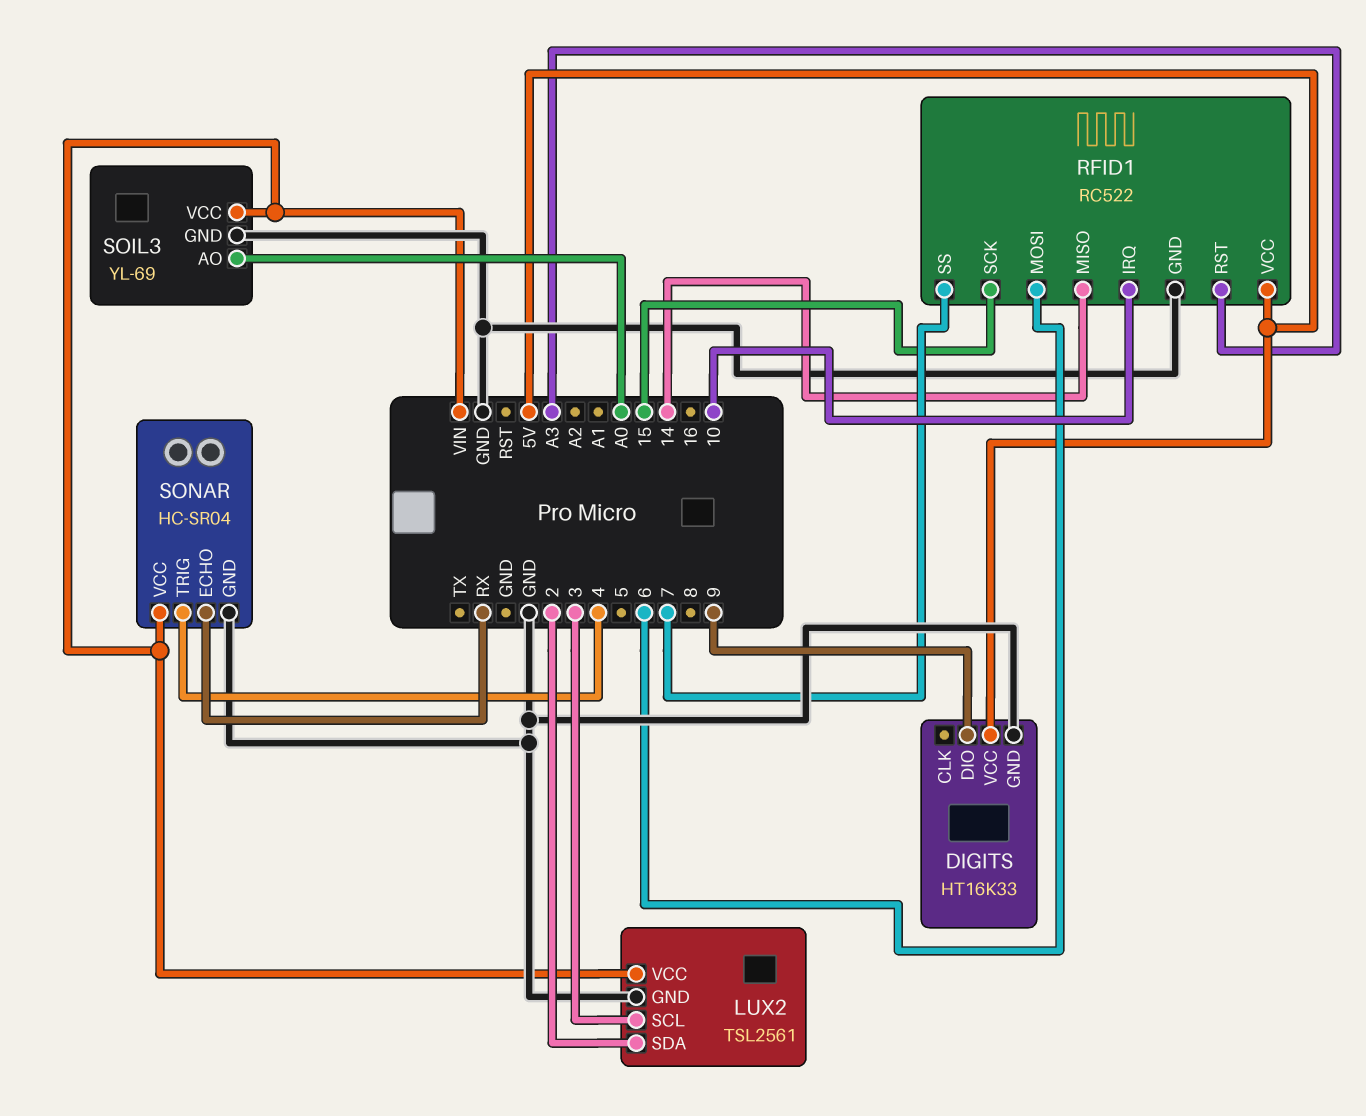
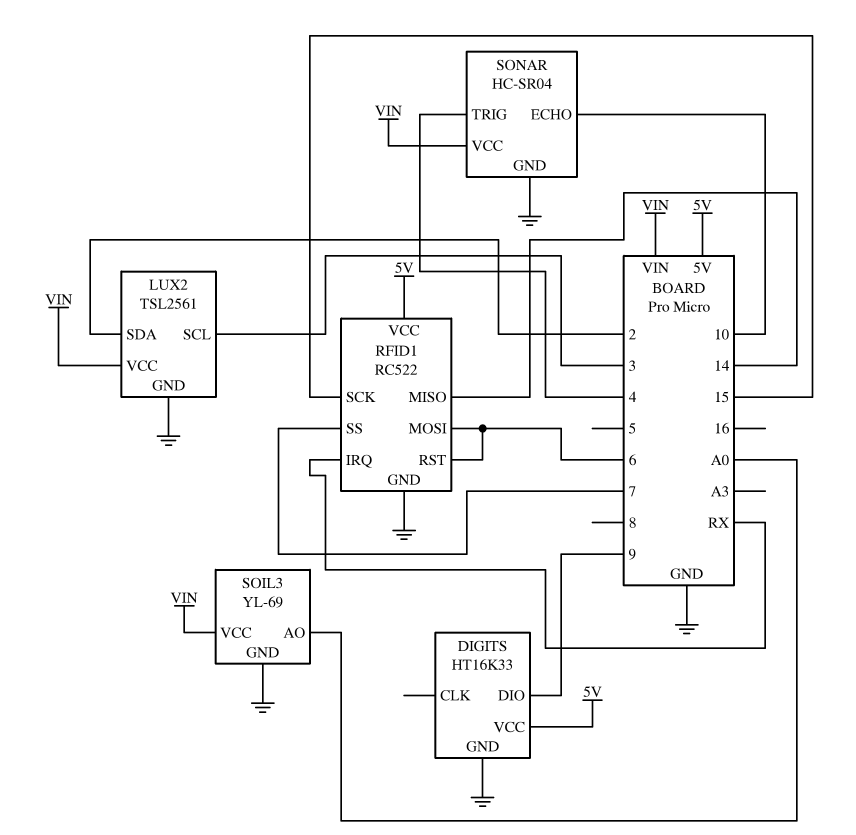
RFID1 pin IRQ: 10 -> RX
RFID1 pin RST: A3 -> 6
SONAR pin ECHO: RX -> 10

